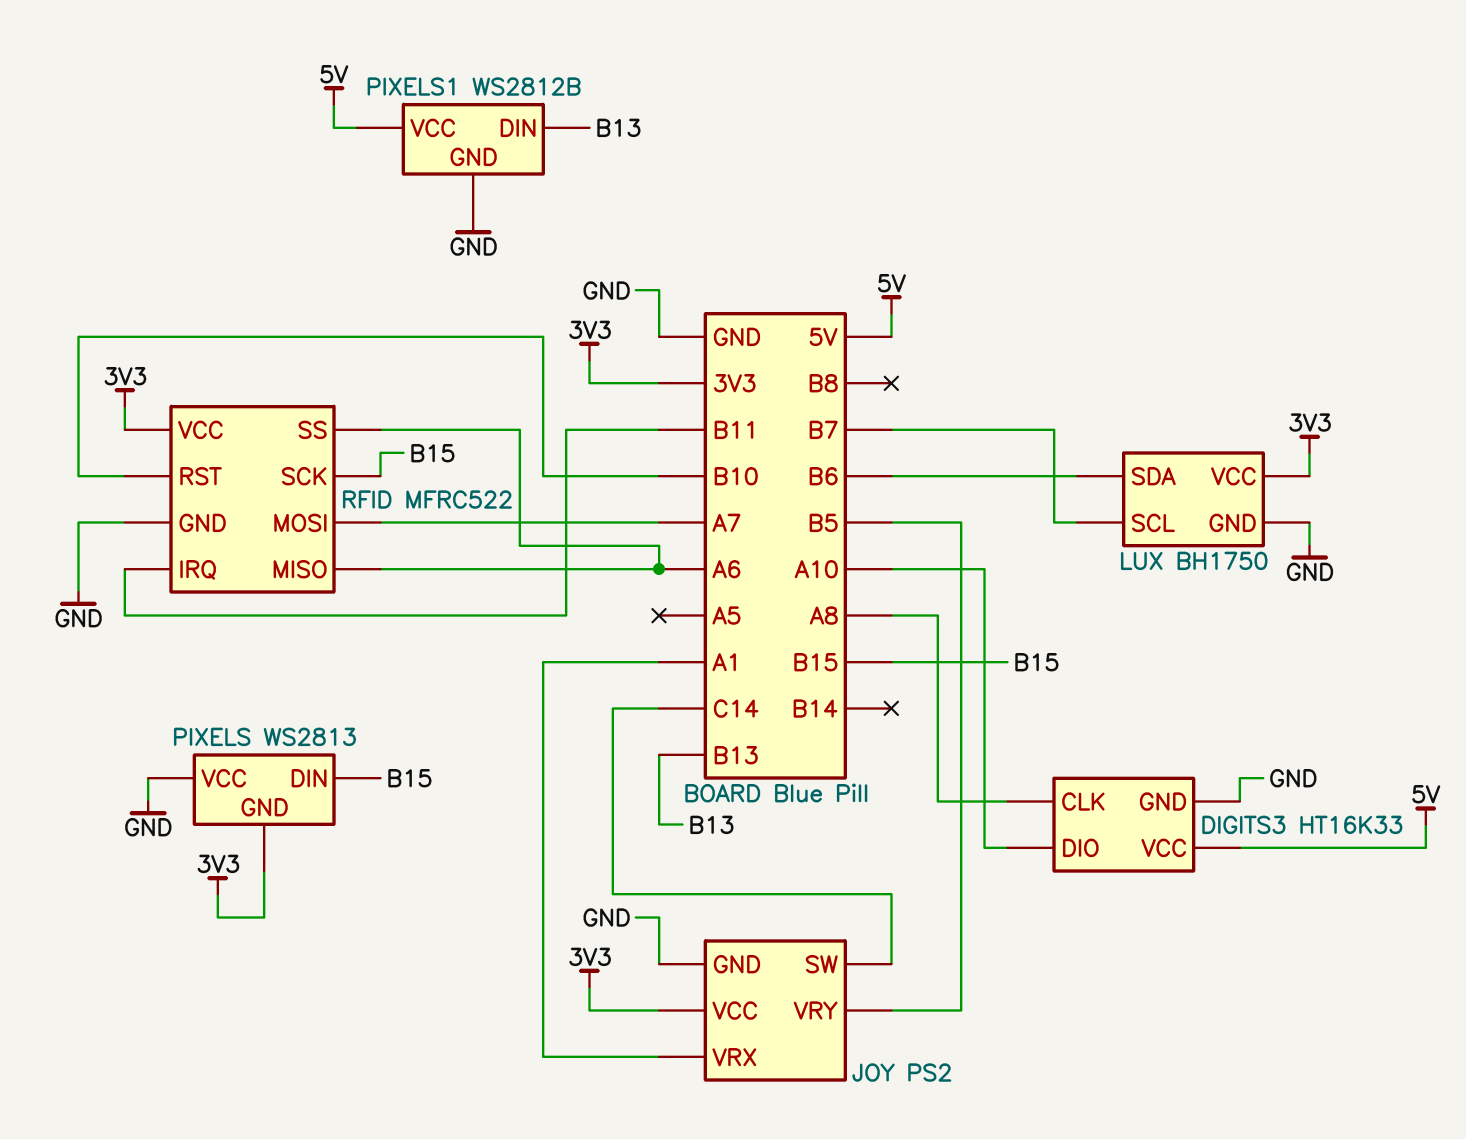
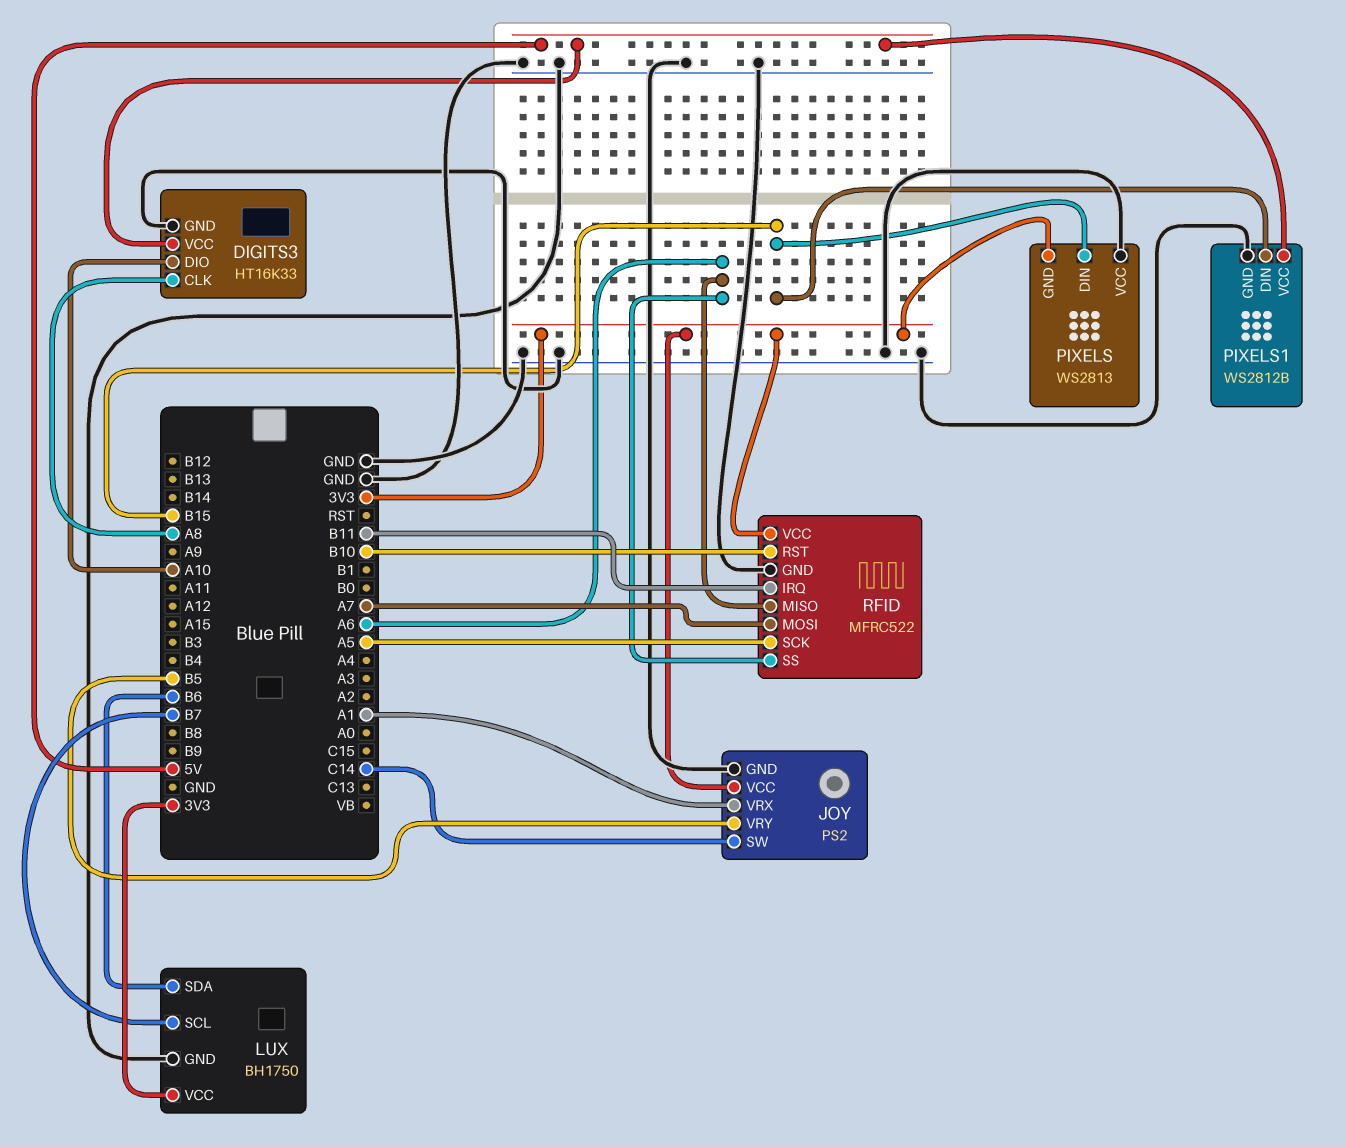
PIXELS1 pin DIN: B13 -> B15
RFID pin SCK: B15 -> A5

